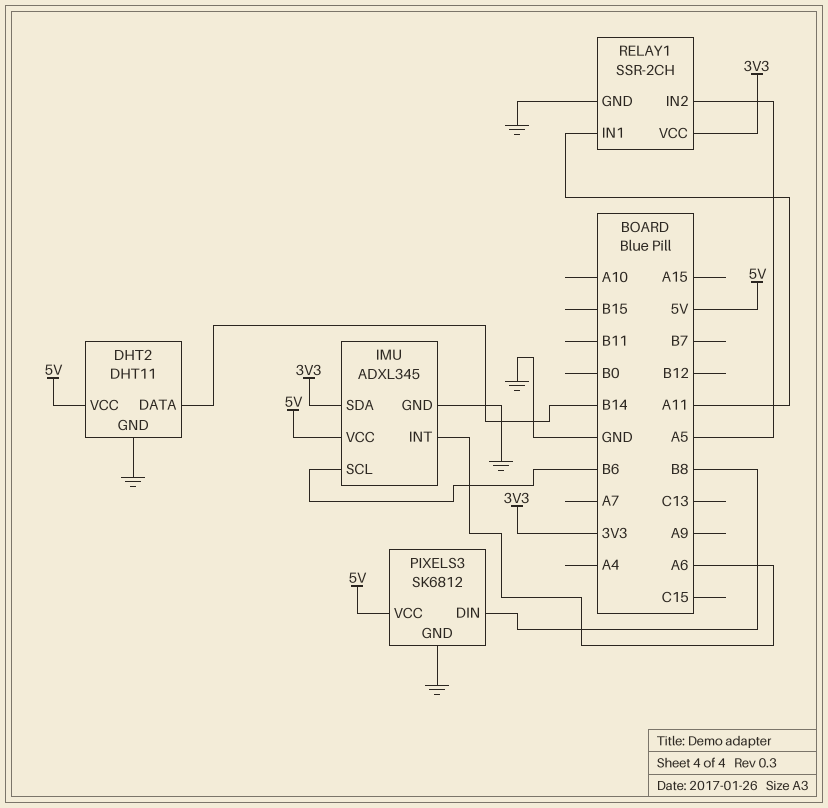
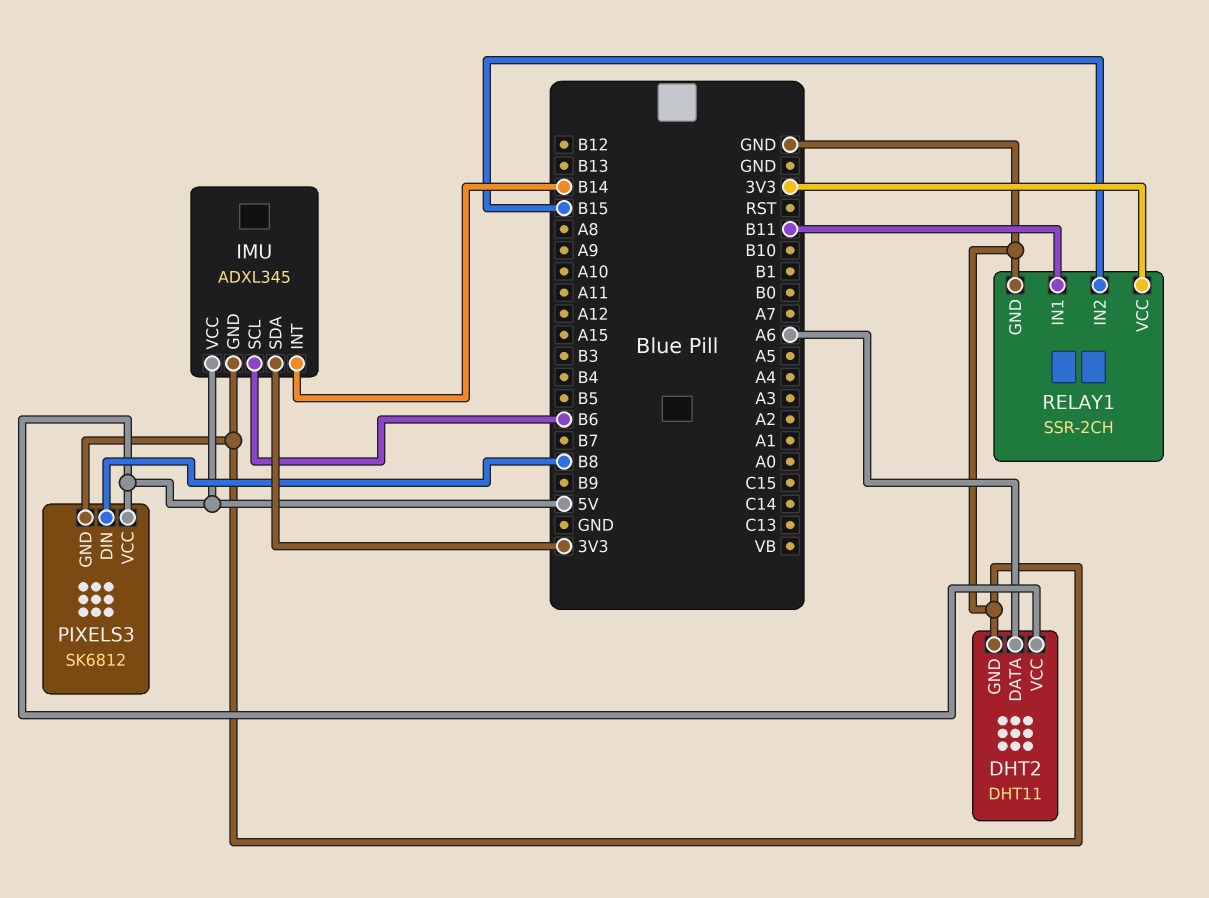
DHT2 pin DATA: B14 -> A6
IMU pin INT: A6 -> B14
RELAY1 pin IN1: A11 -> B11
RELAY1 pin IN2: A5 -> B15

